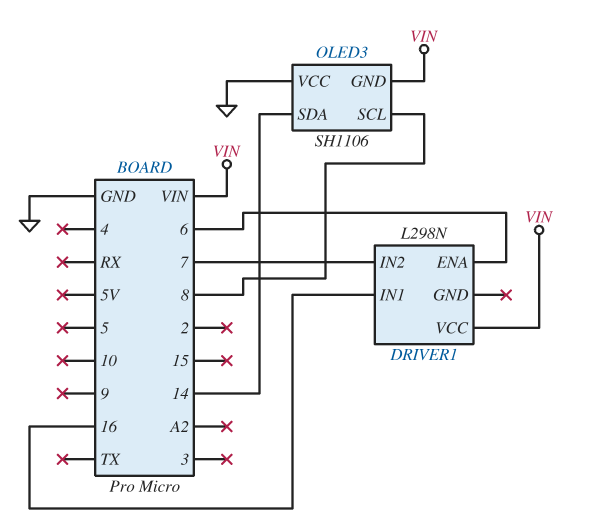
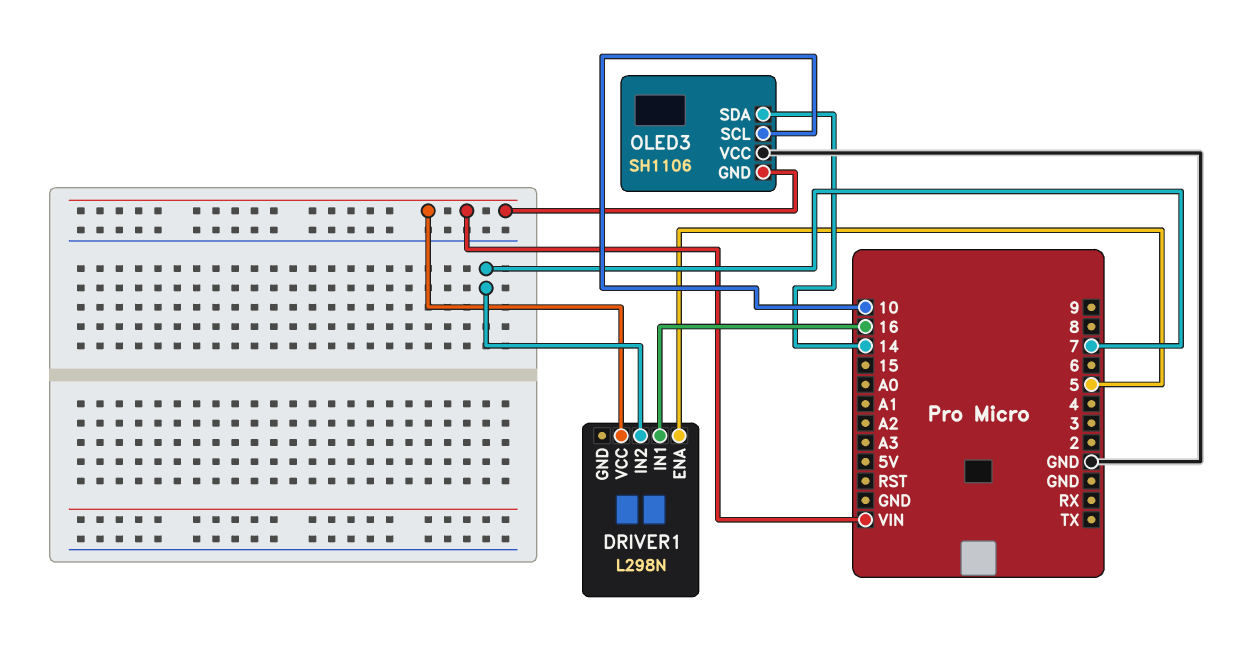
DRIVER1 pin ENA: 6 -> 5
OLED3 pin SCL: 8 -> 10

